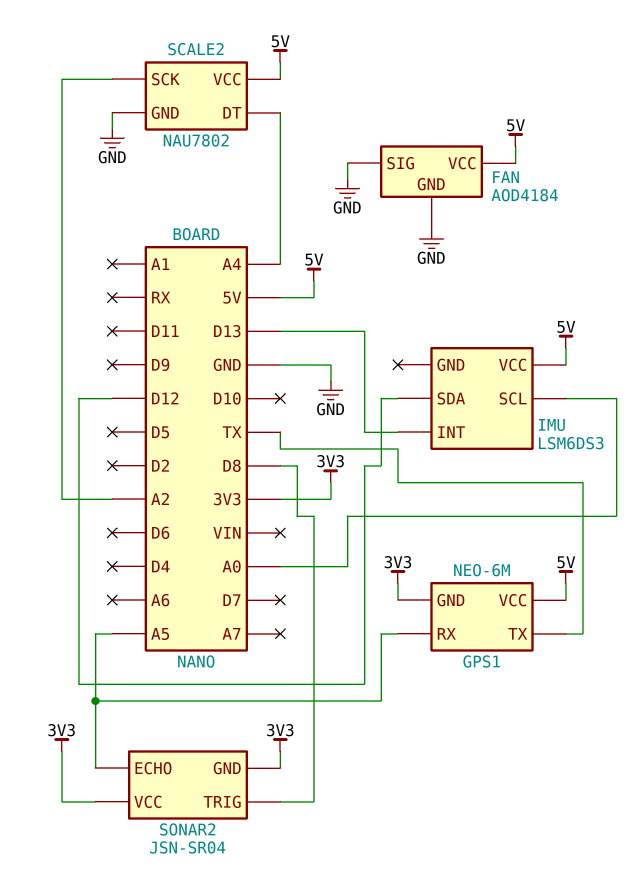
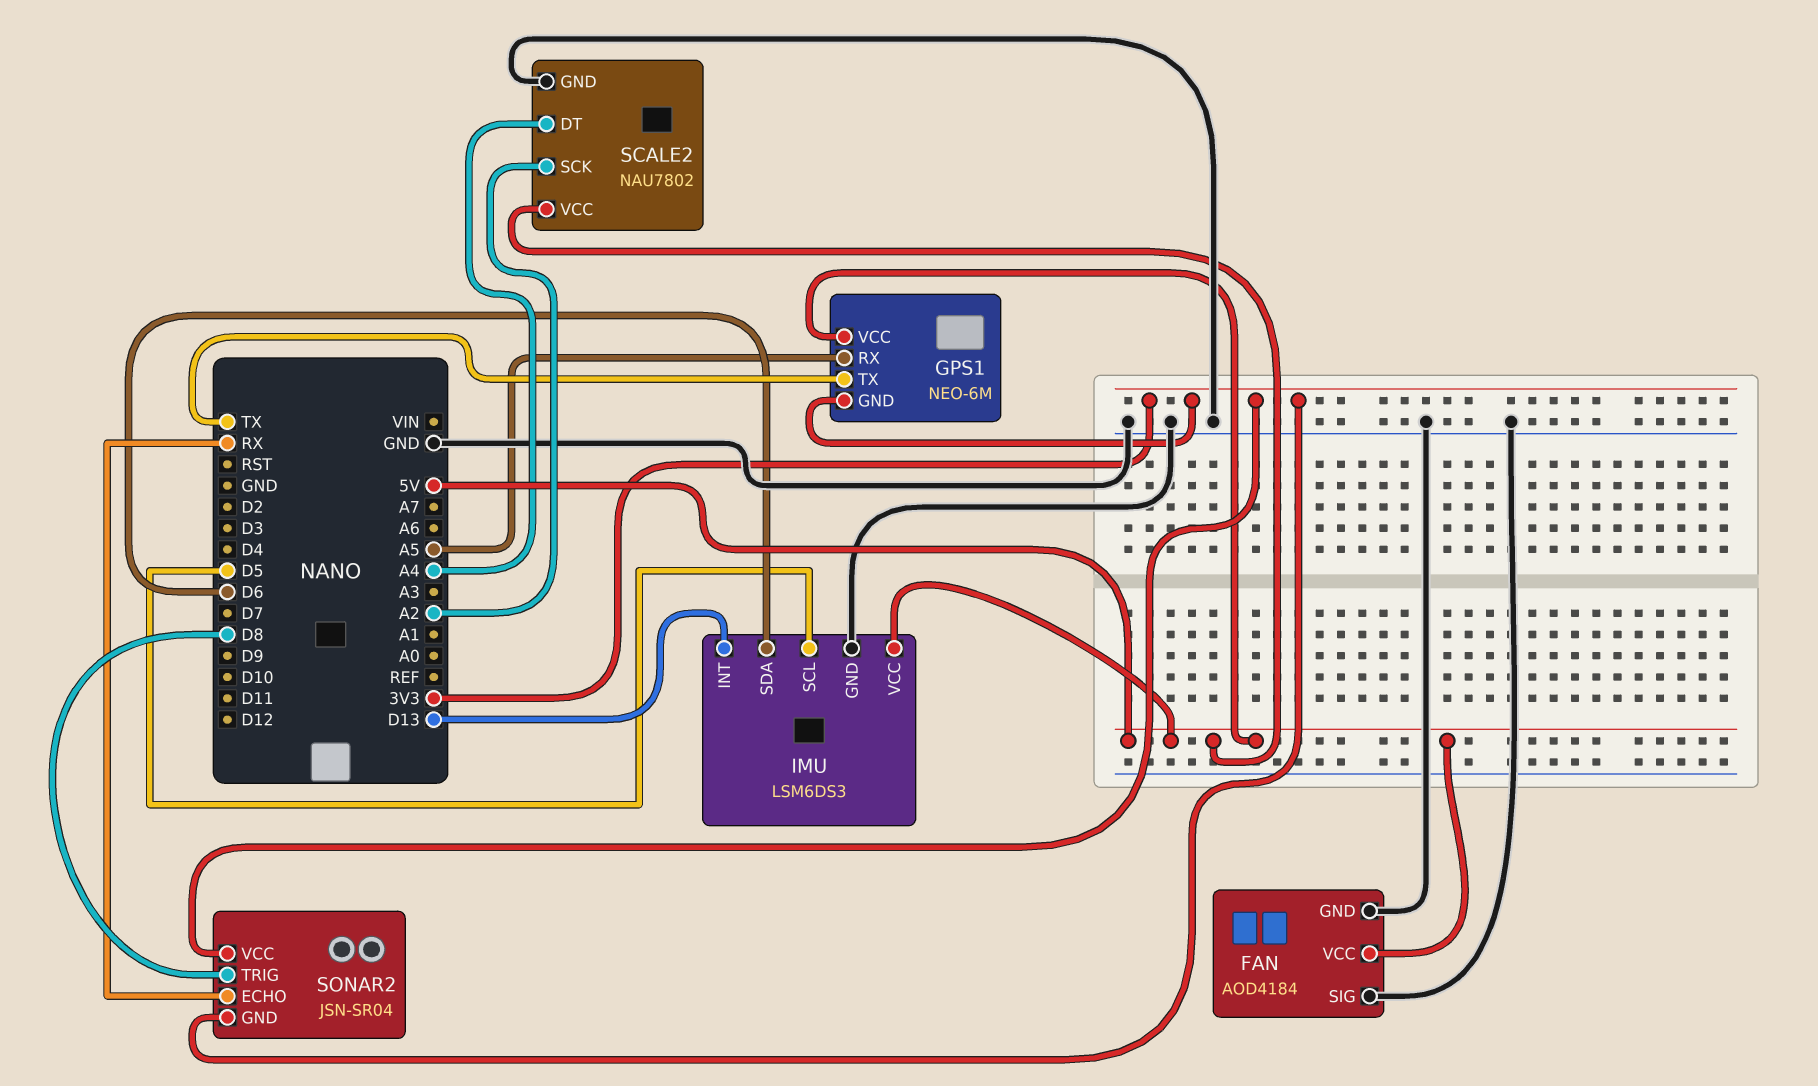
IMU pin GND: none -> GND
IMU pin SCL: A0 -> D5
IMU pin SDA: D12 -> D6
SONAR2 pin ECHO: A5 -> RX

